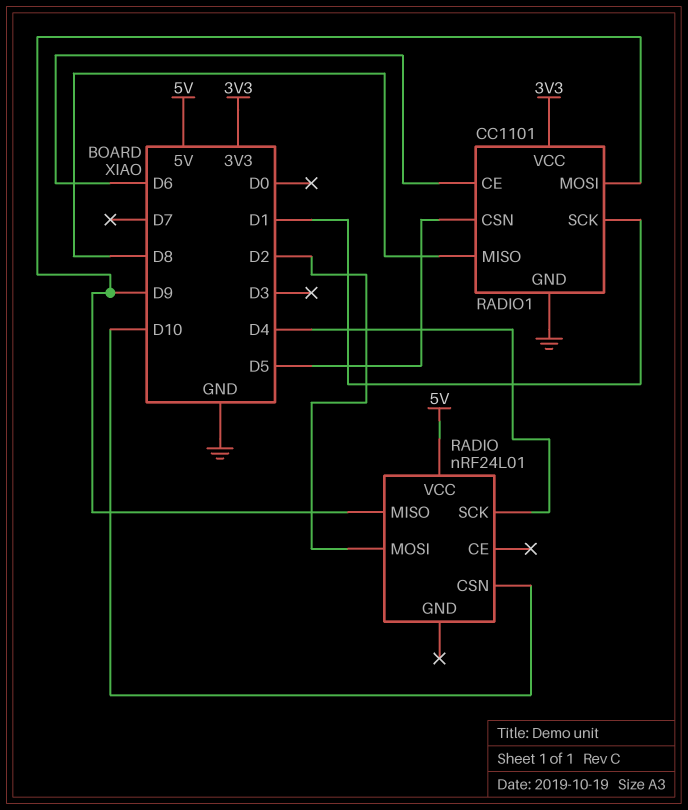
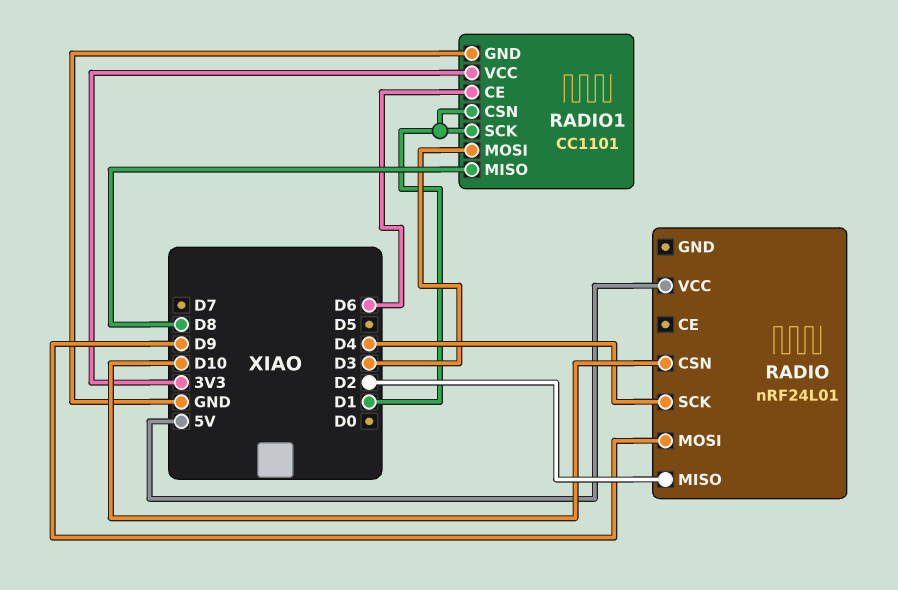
RADIO pin MISO: D9 -> D2
RADIO pin MOSI: D2 -> D9
RADIO1 pin CSN: D5 -> D1
RADIO1 pin MOSI: D9 -> D3

